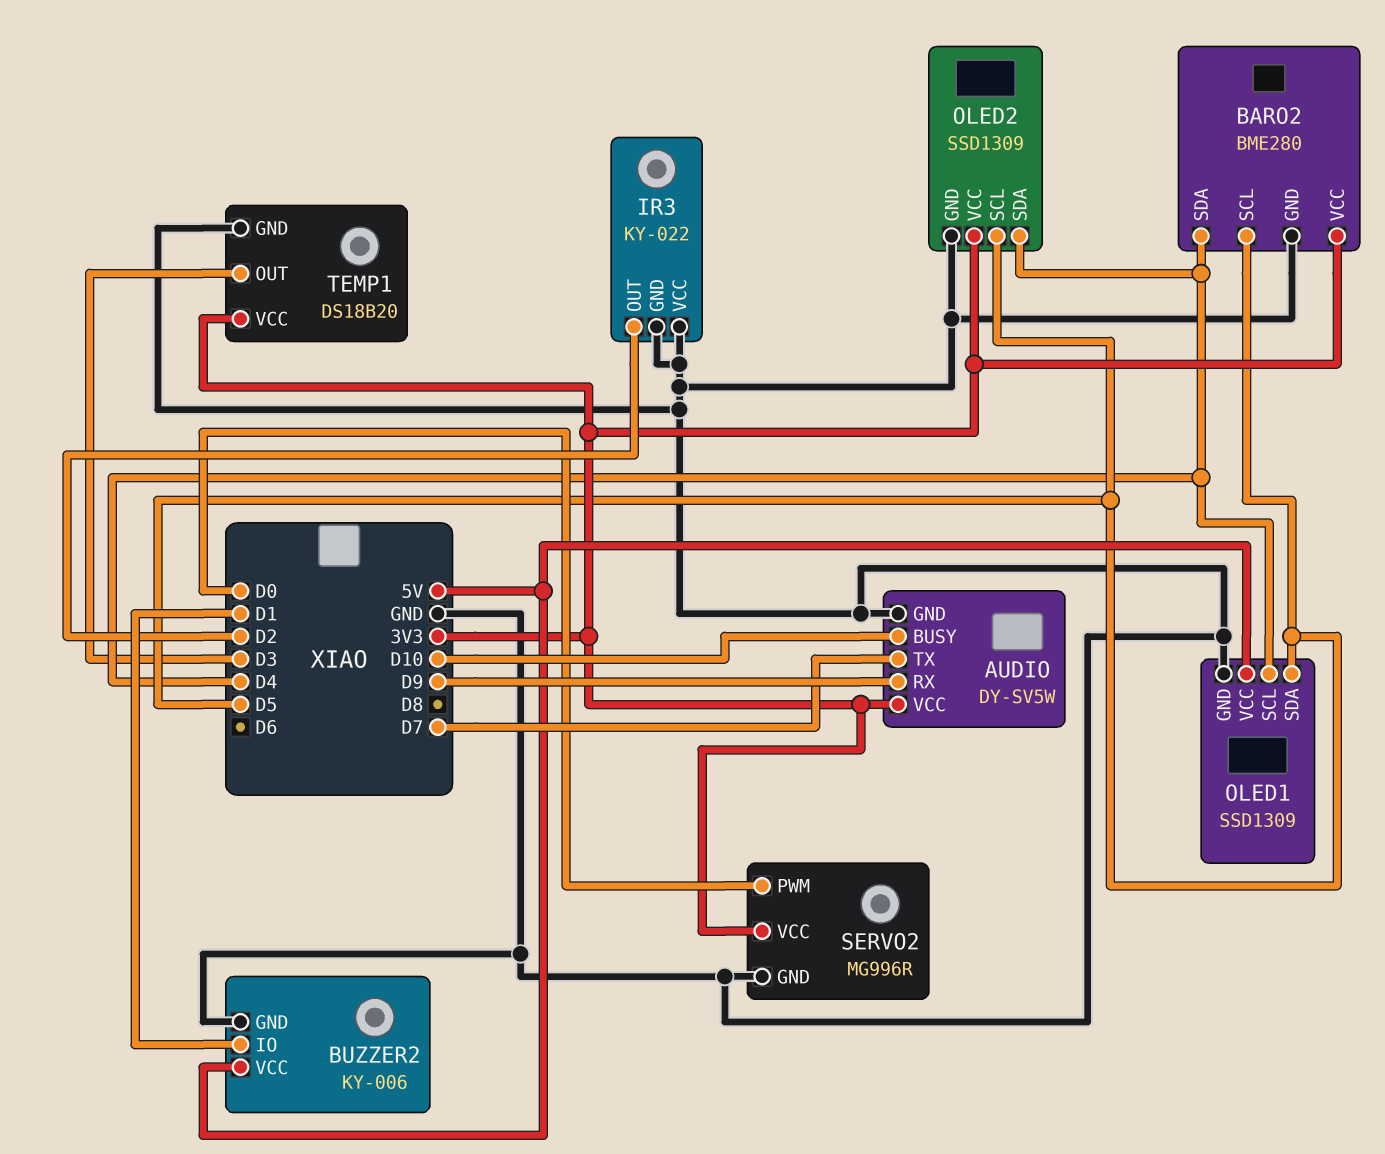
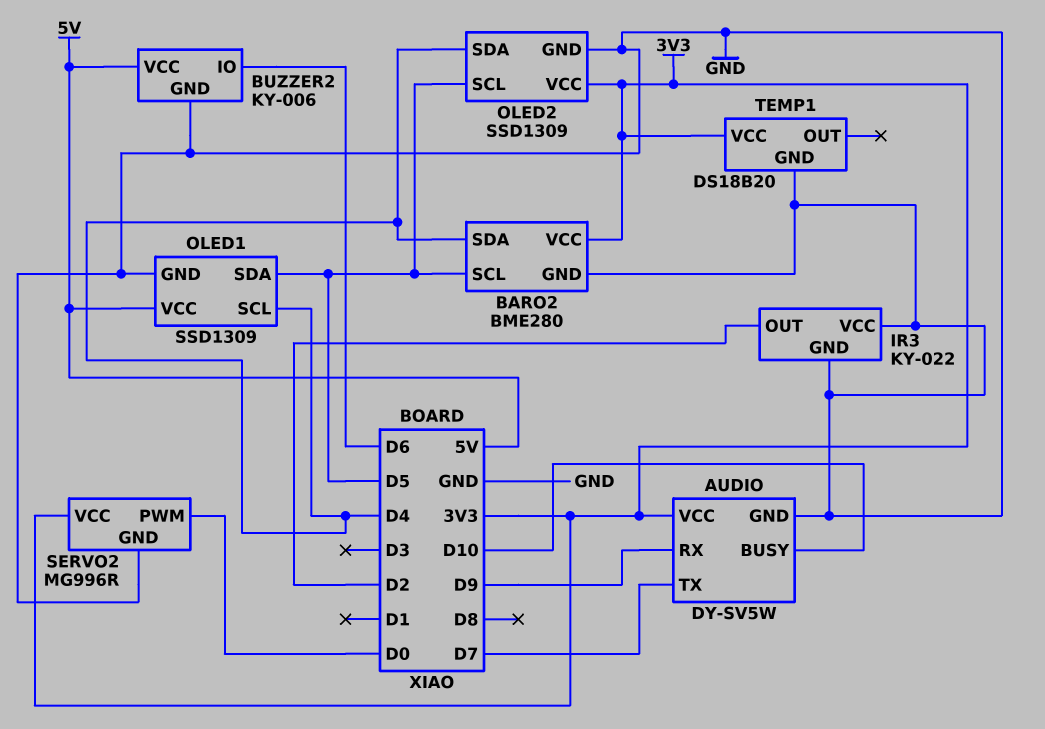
BUZZER2 pin IO: D1 -> D6
TEMP1 pin OUT: D3 -> none

